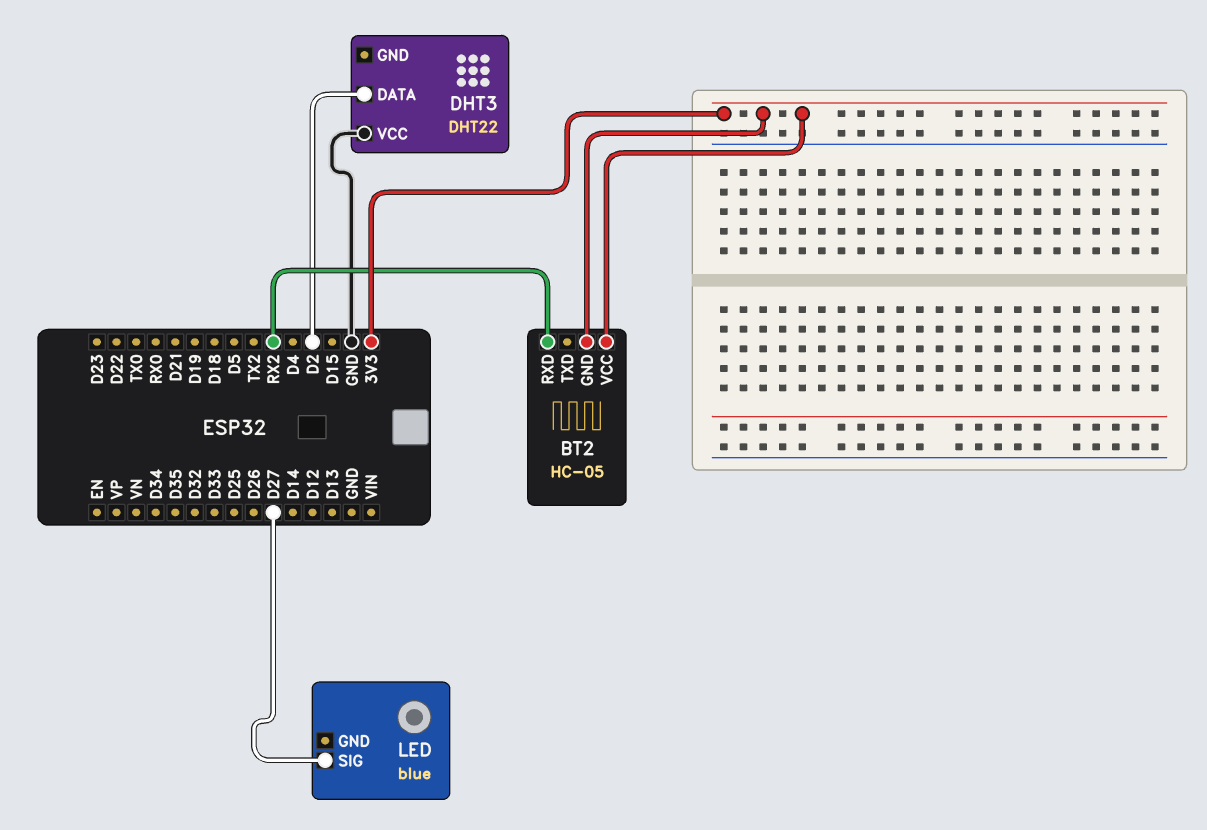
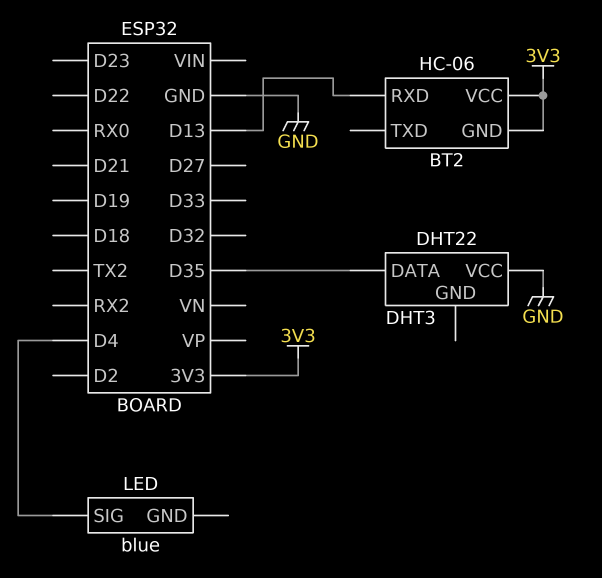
BT2: HC-05 -> HC-06
BT2 pin RXD: RX2 -> D13
DHT3 pin DATA: D2 -> D35
LED pin SIG: D27 -> D4

